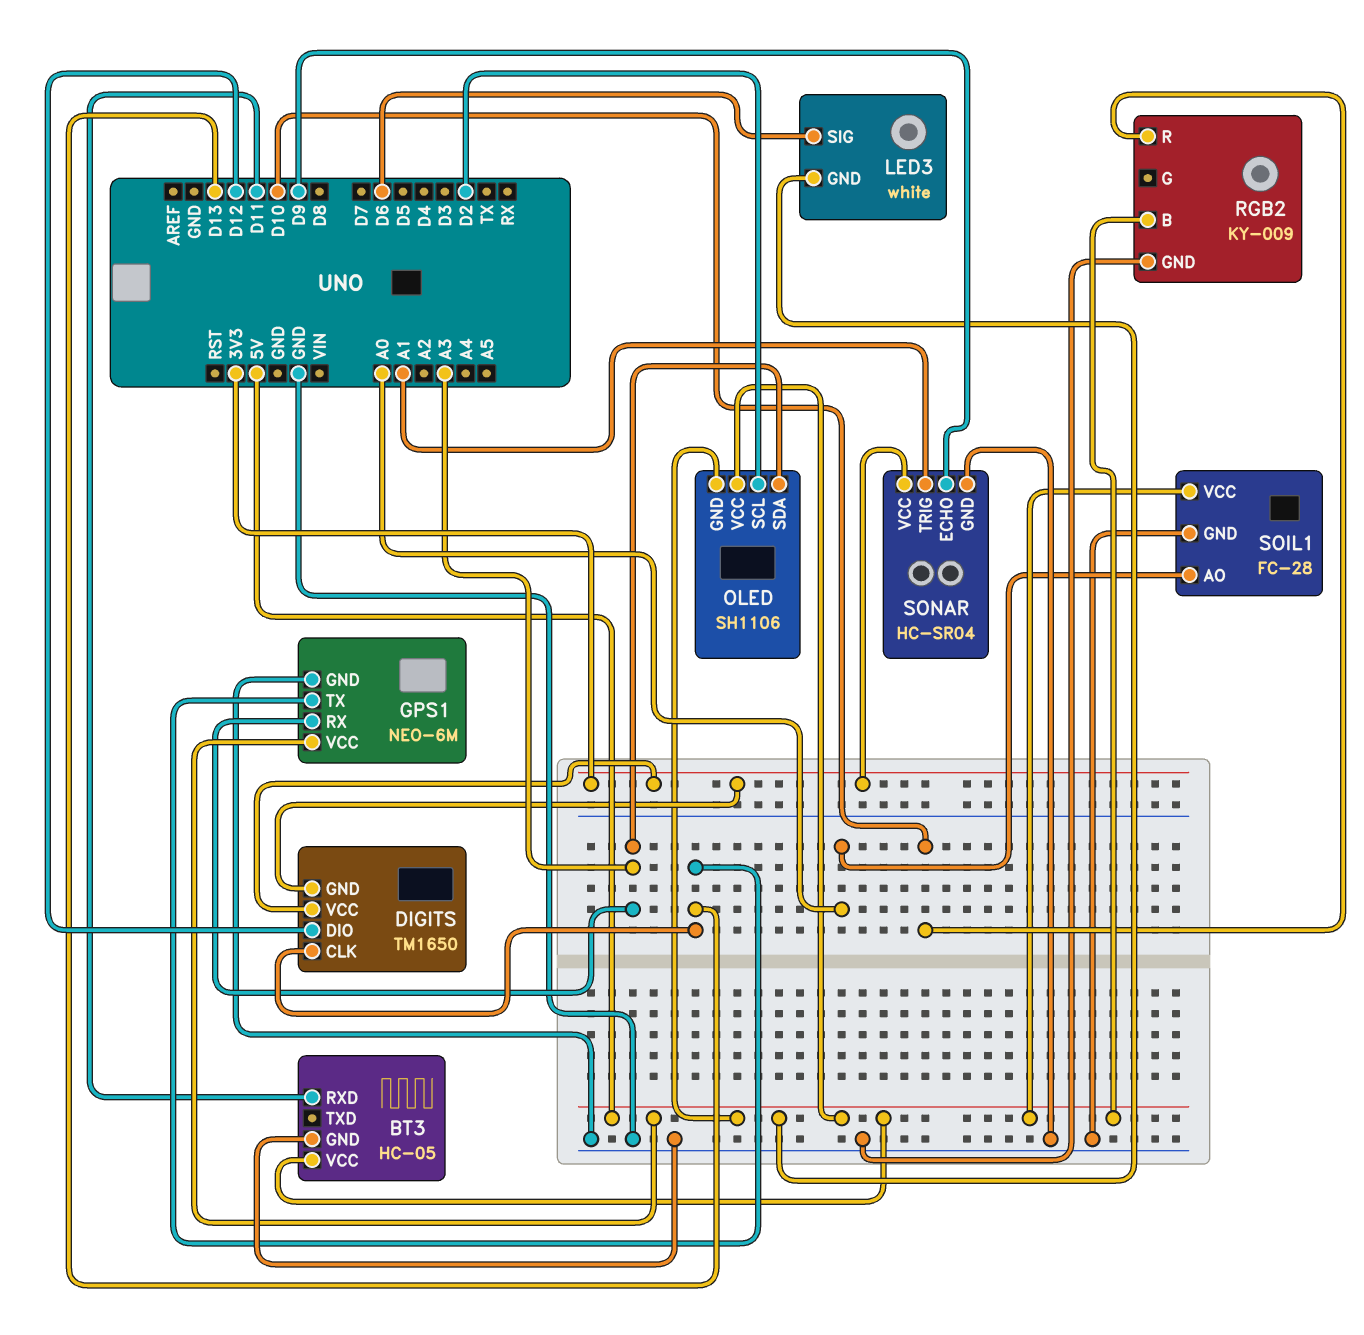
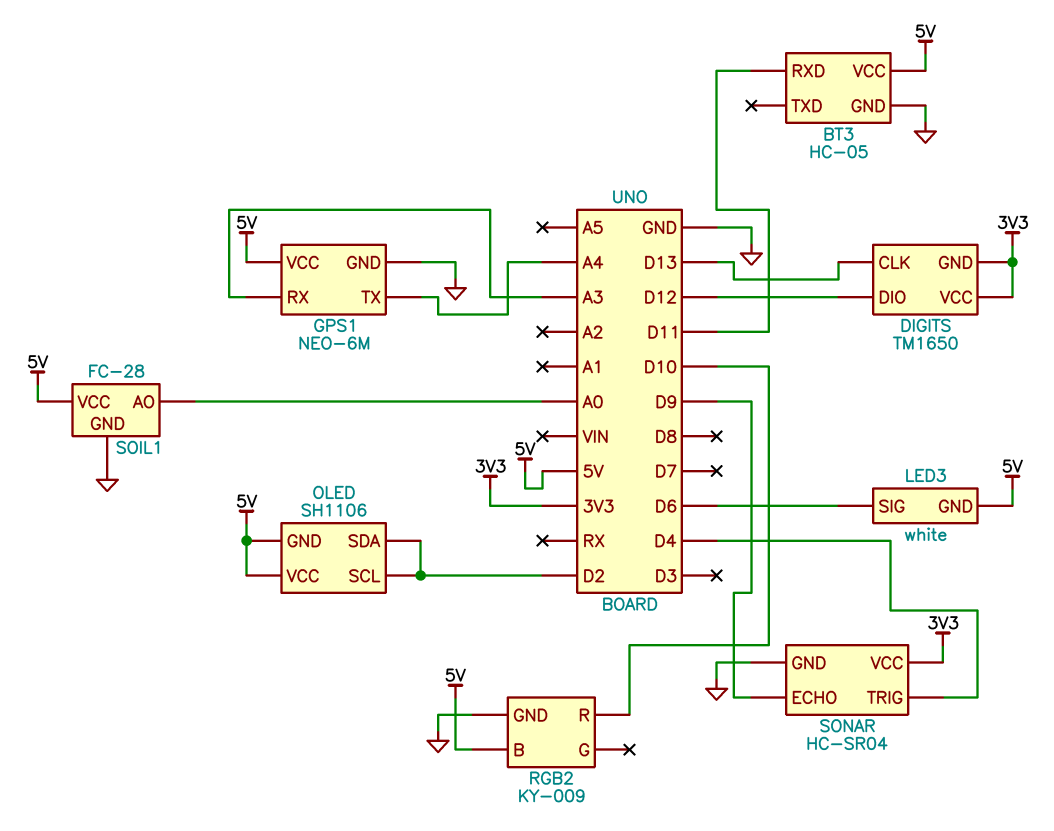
GPS1 pin TX: D13 -> A4
OLED pin SDA: A3 -> D2
SONAR pin TRIG: A1 -> D4

